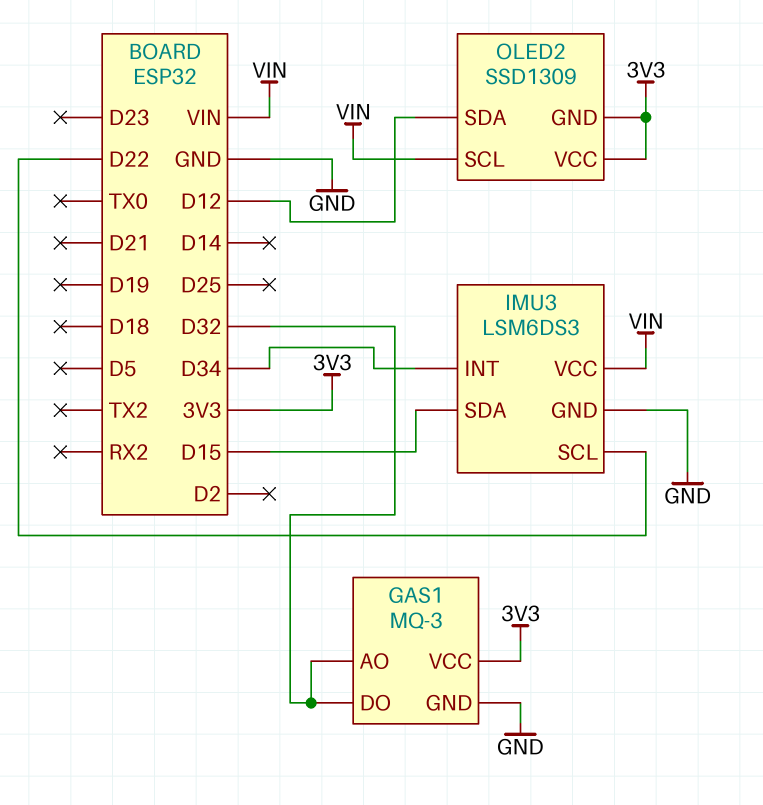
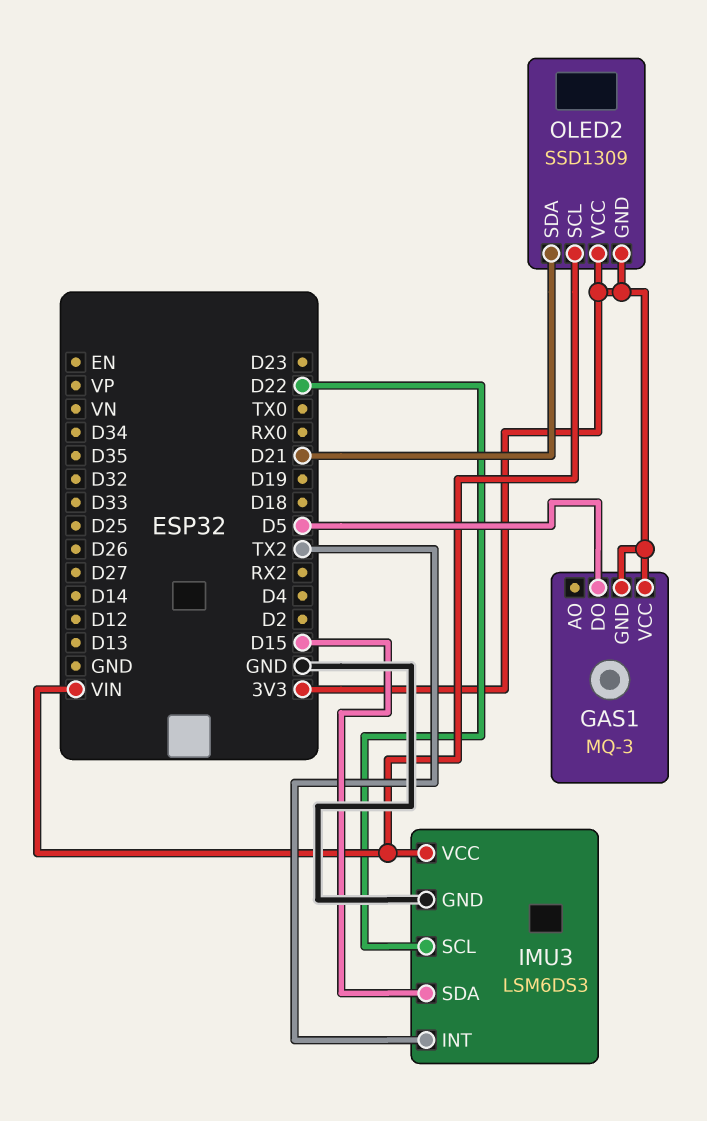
GAS1 pin AO: D32 -> none
GAS1 pin DO: D32 -> D5
GAS1 pin GND: GND -> 3V3
IMU3 pin INT: D34 -> TX2
OLED2 pin SDA: D12 -> D21

